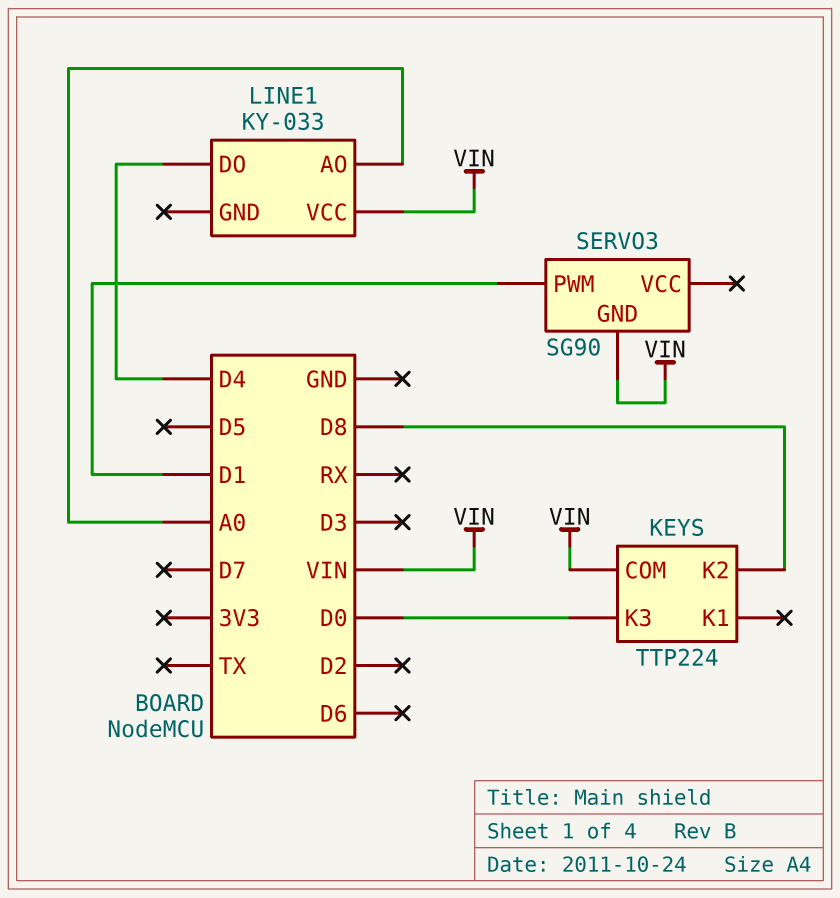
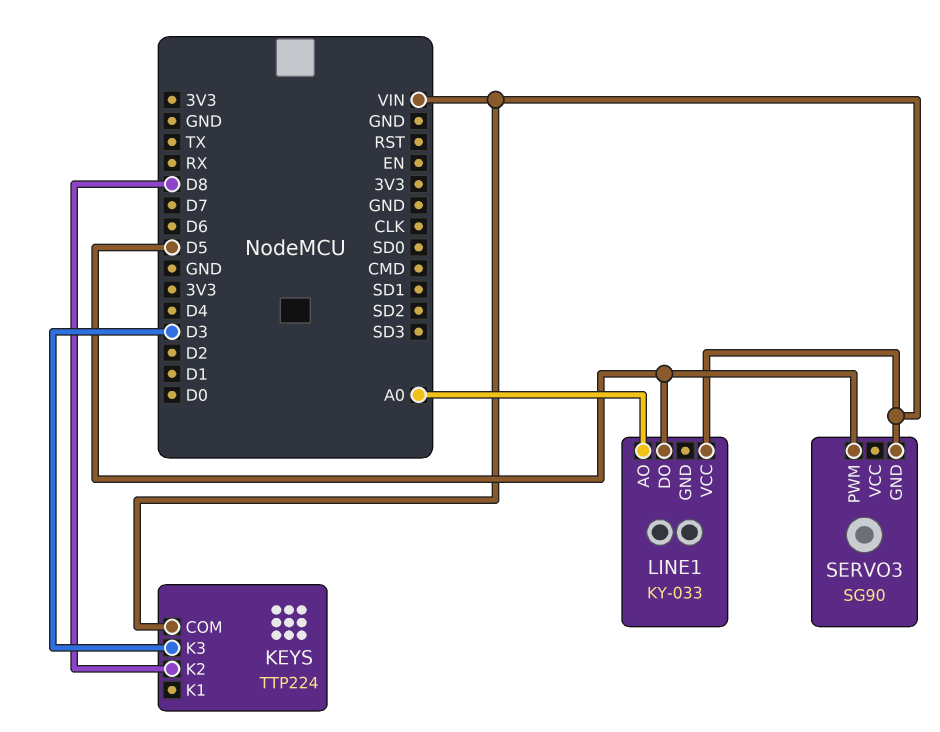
KEYS pin K3: D0 -> D3
LINE1 pin DO: D4 -> D5
SERVO3 pin PWM: D1 -> D5

